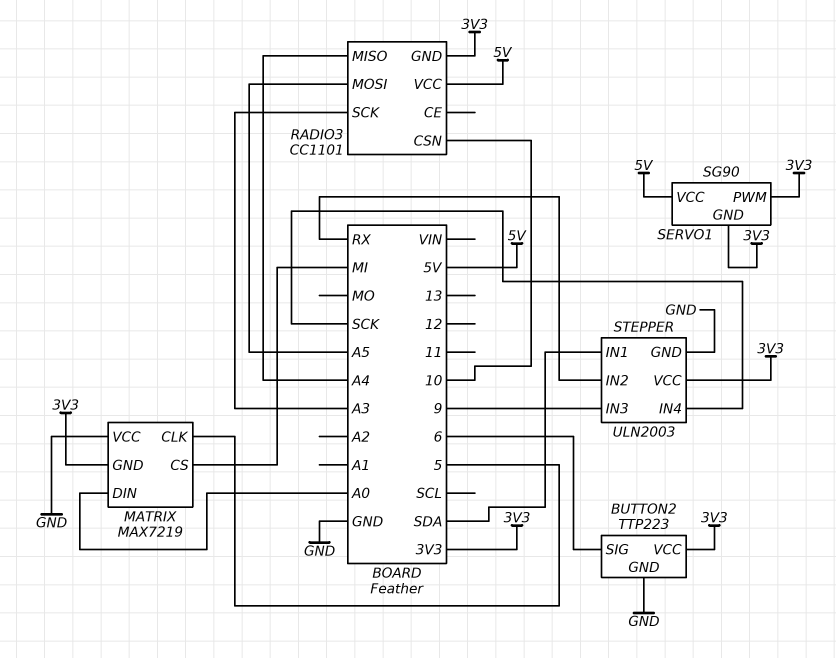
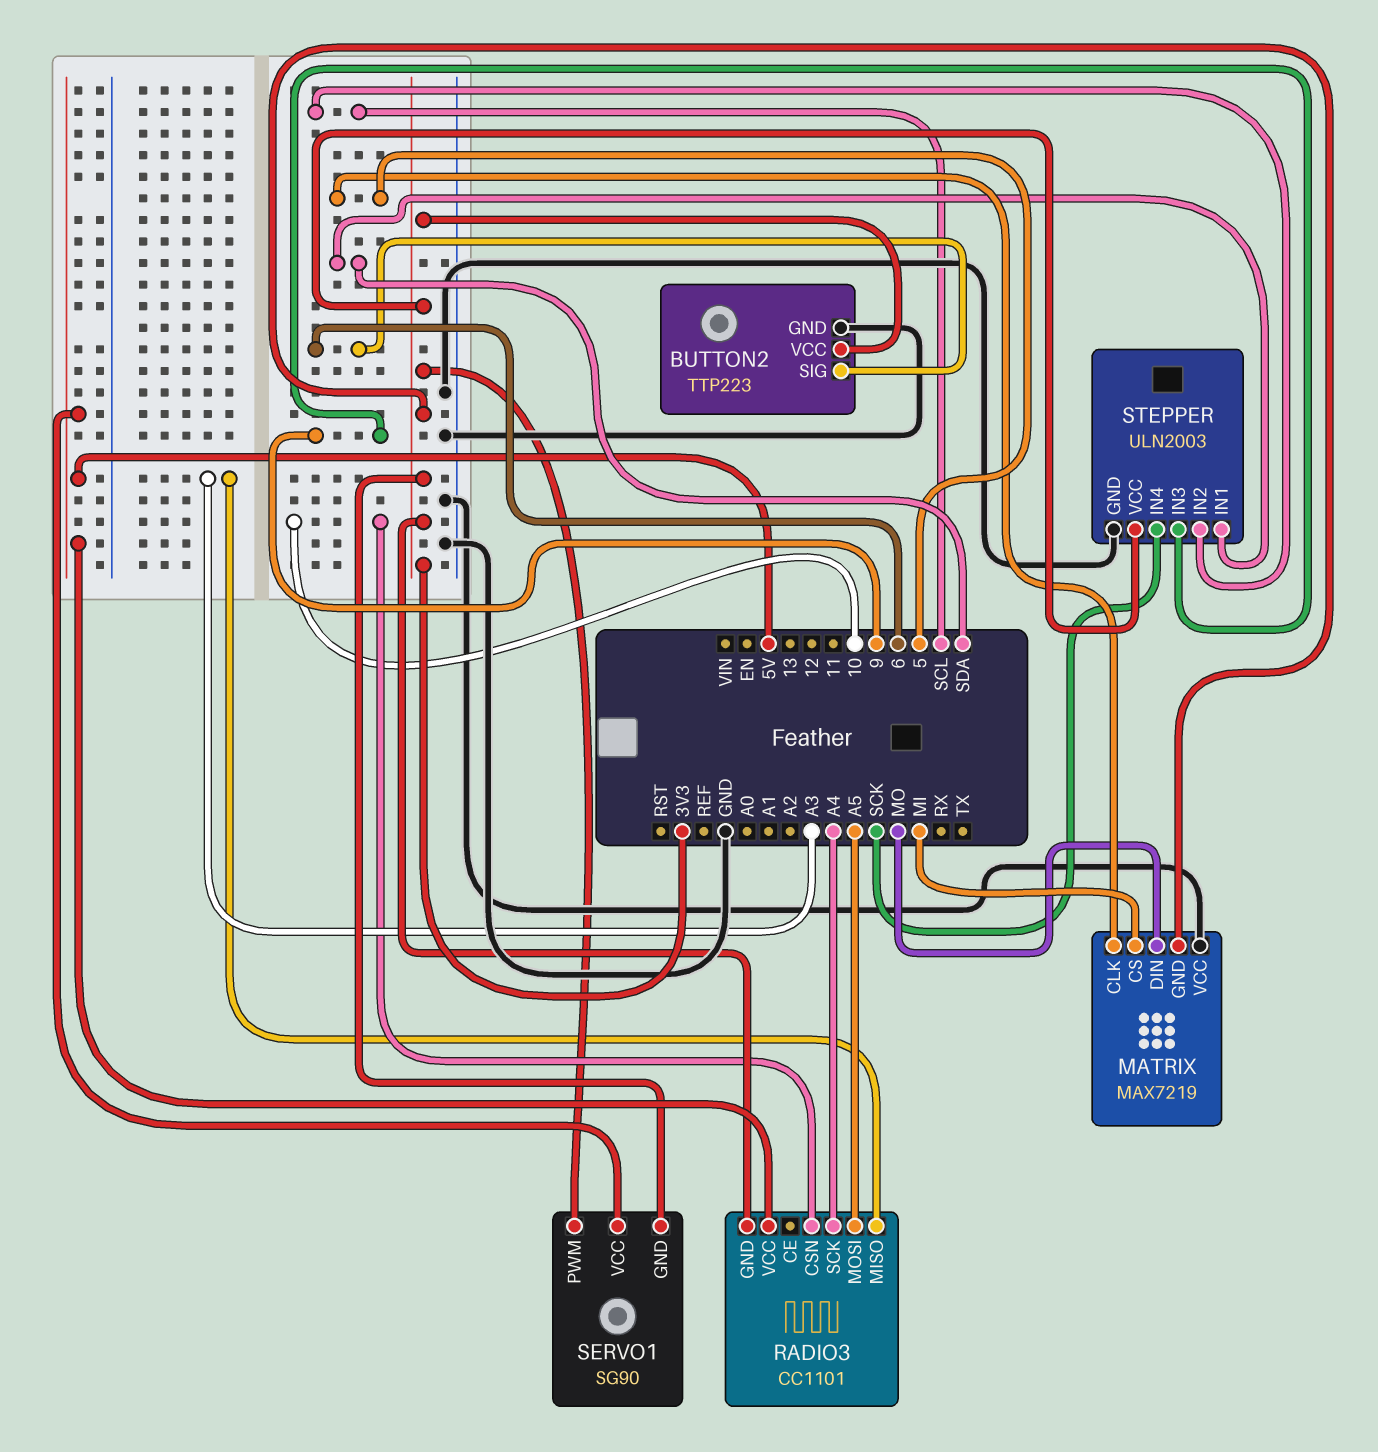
MATRIX pin DIN: A0 -> MO
RADIO3 pin MISO: A4 -> A3
RADIO3 pin SCK: A3 -> A4
STEPPER pin IN2: RX -> SCL

